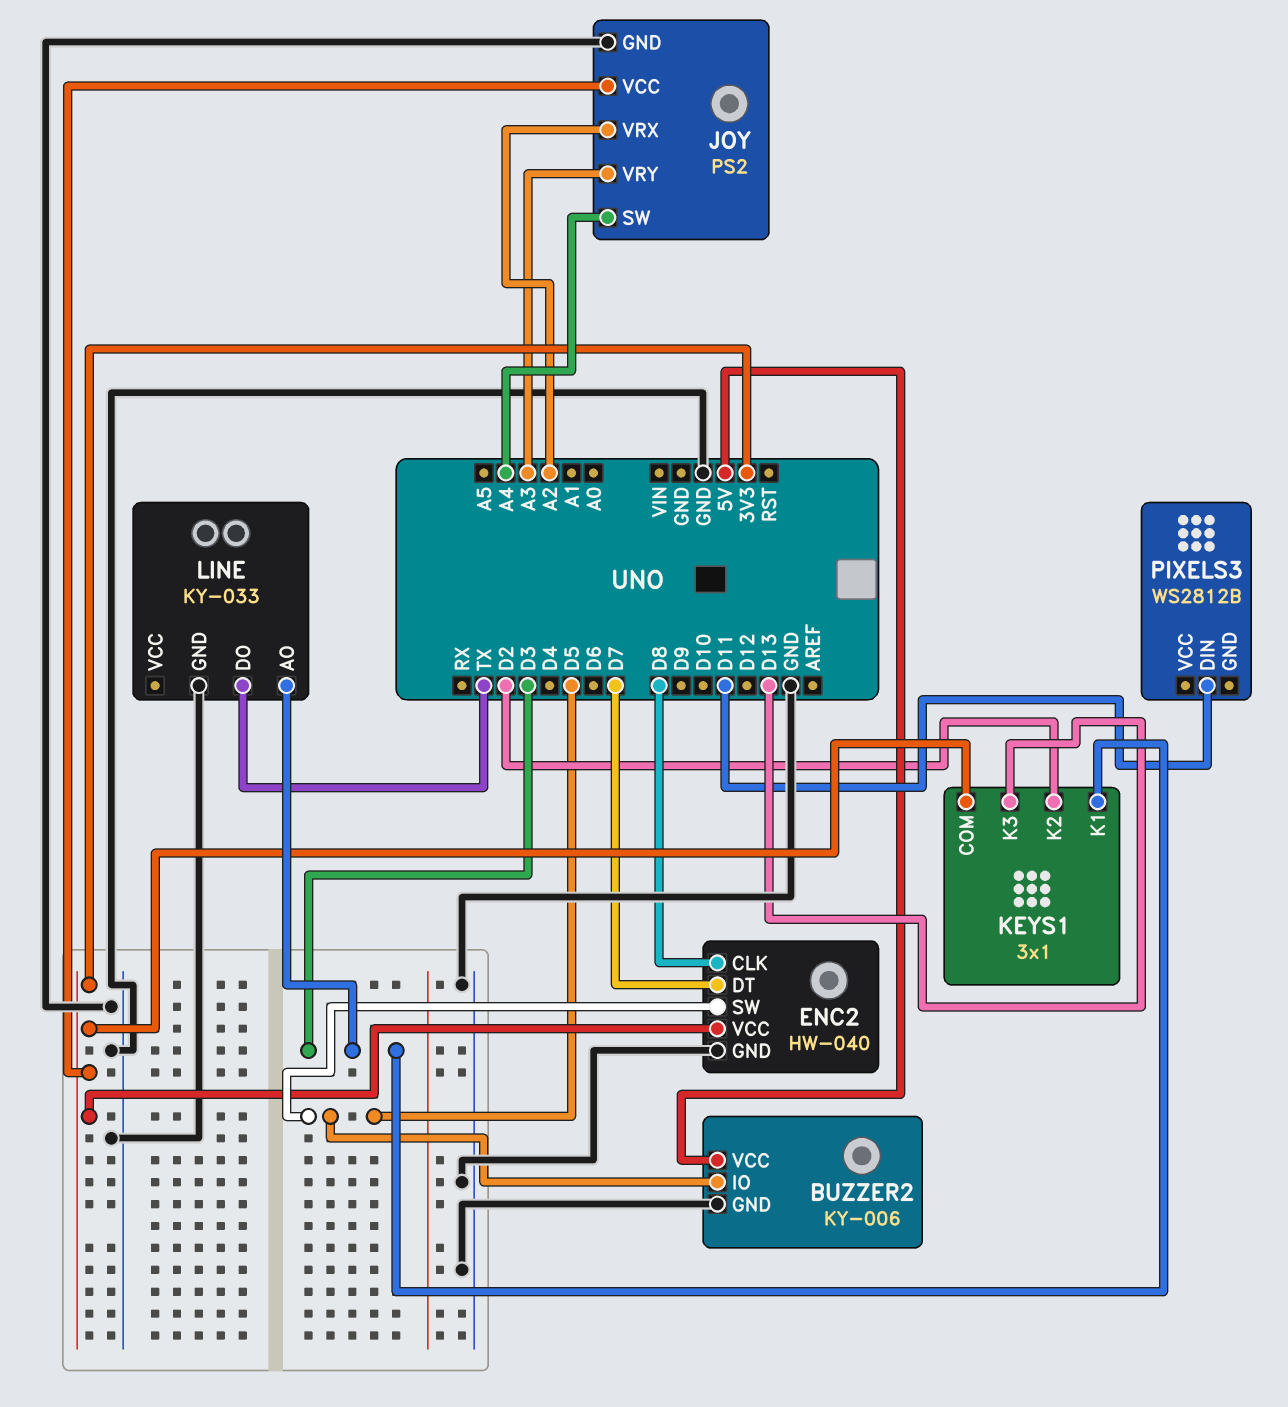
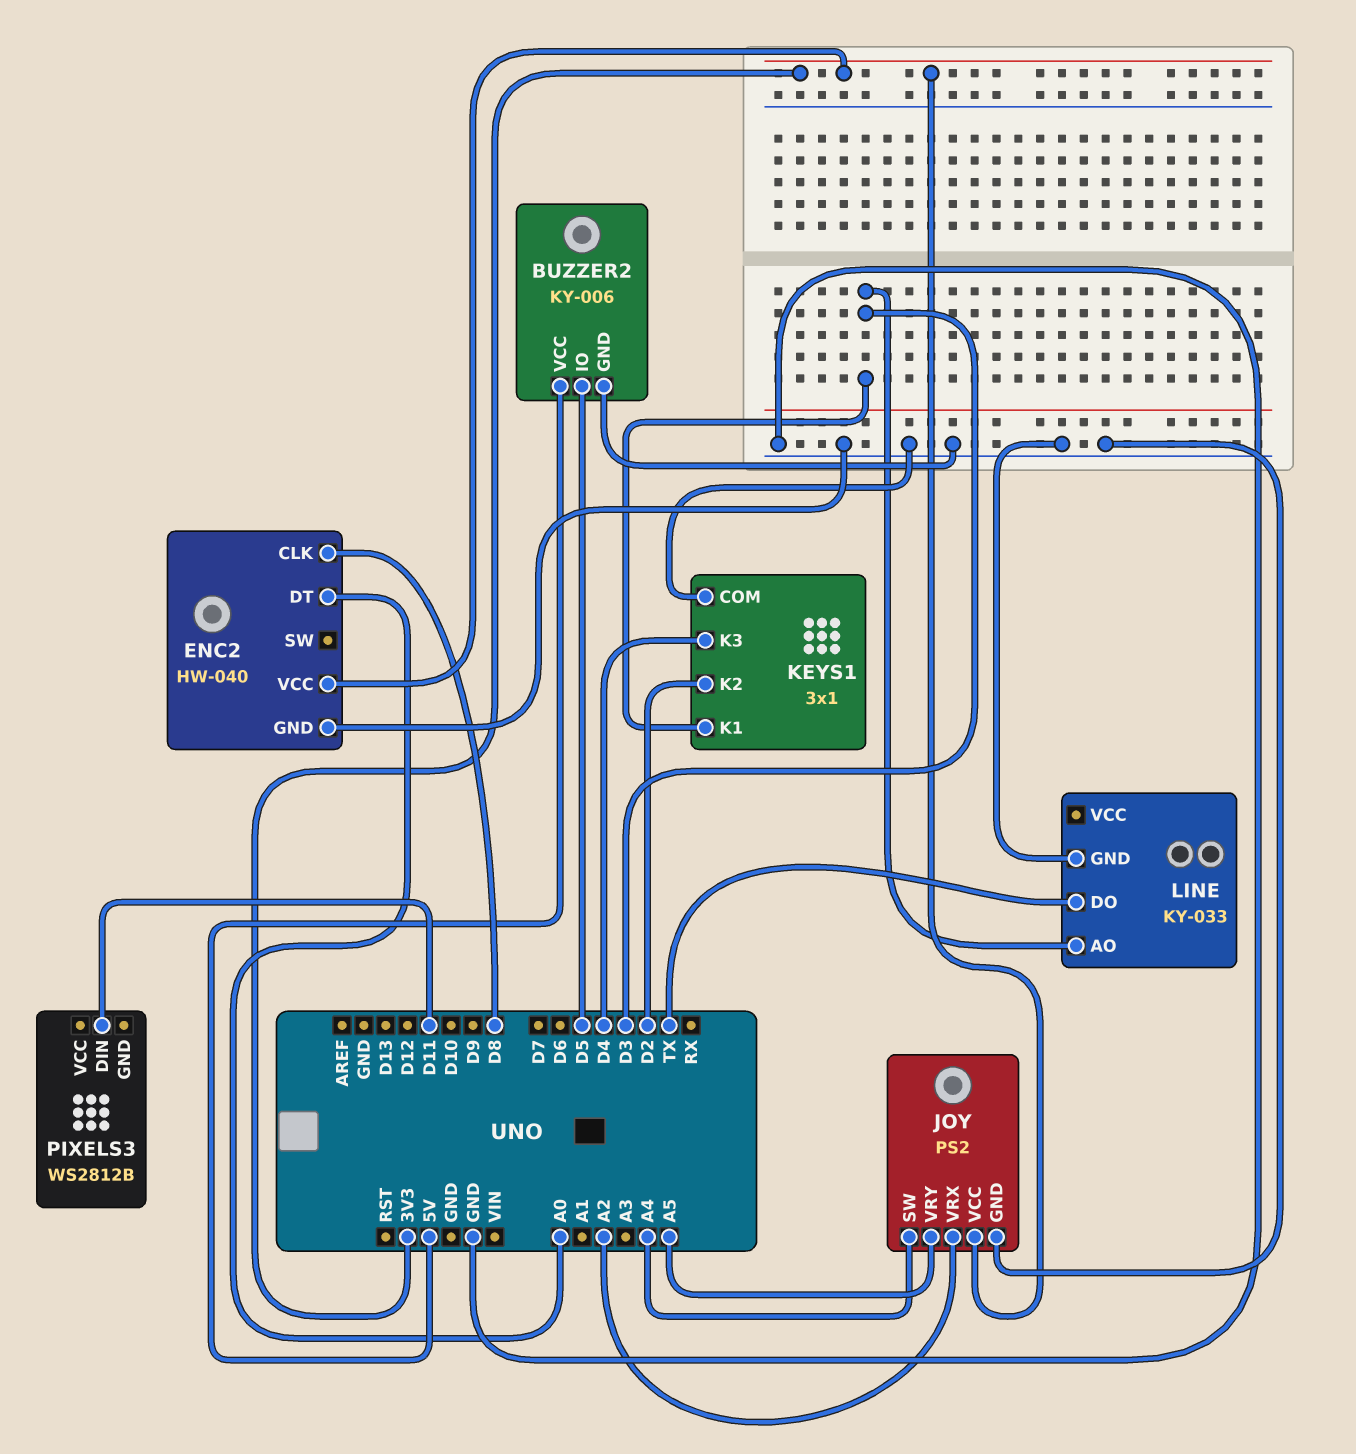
ENC2 pin DT: D7 -> A0
ENC2 pin SW: D5 -> none
JOY pin VRY: A3 -> A5
KEYS1 pin COM: 3V3 -> GND
KEYS1 pin K3: D13 -> D4

